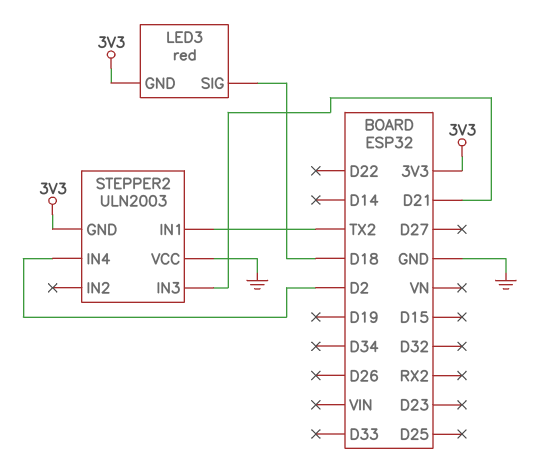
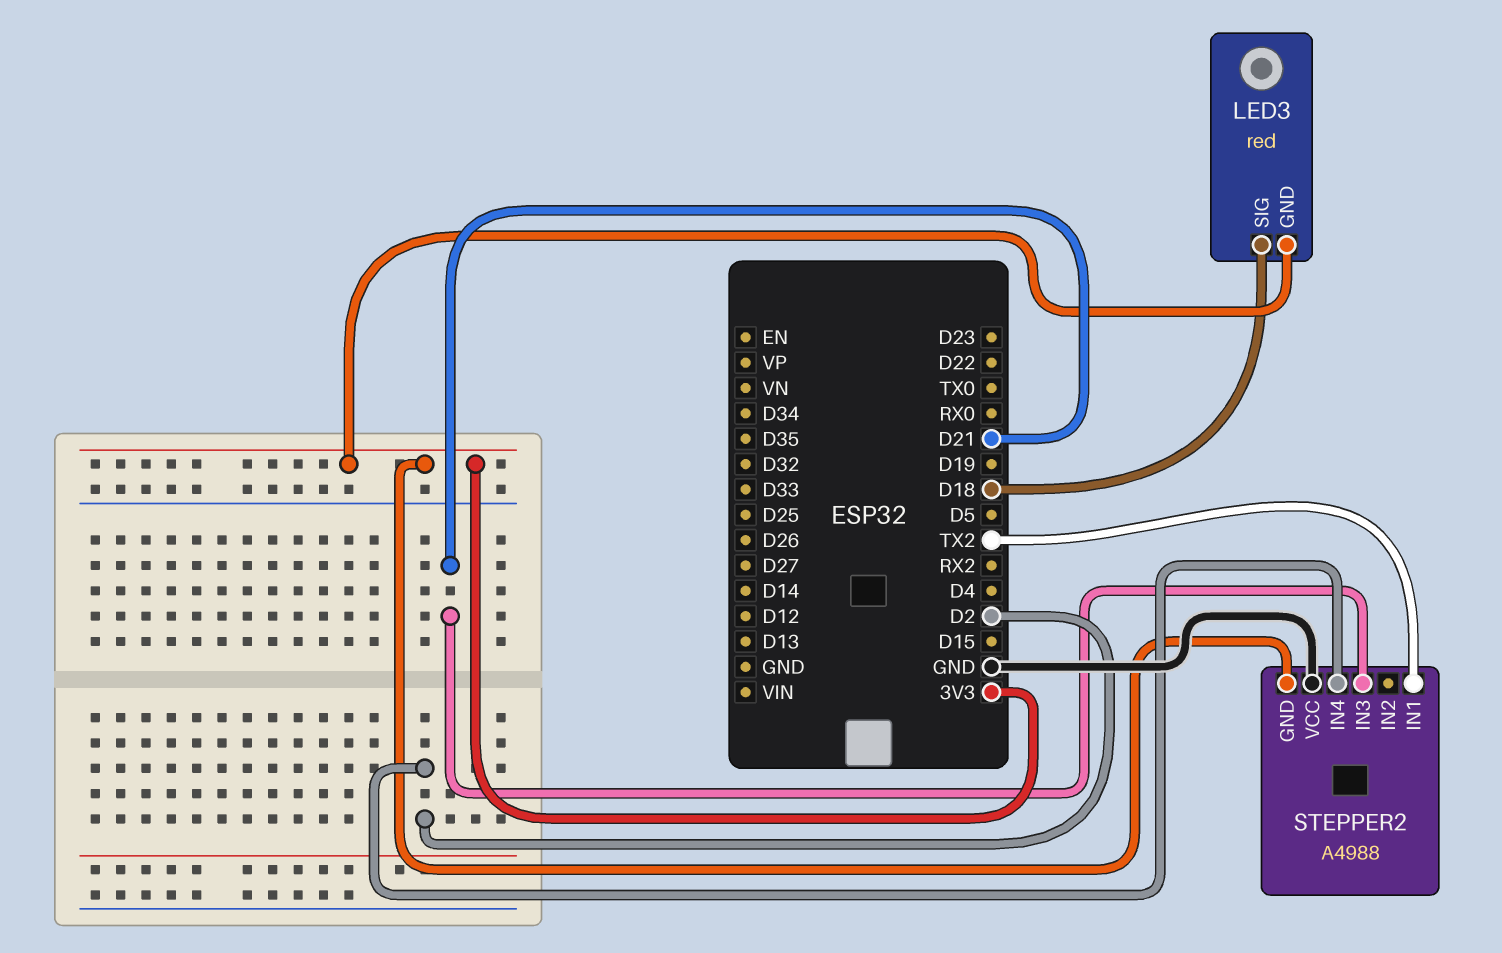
STEPPER2: ULN2003 -> A4988

